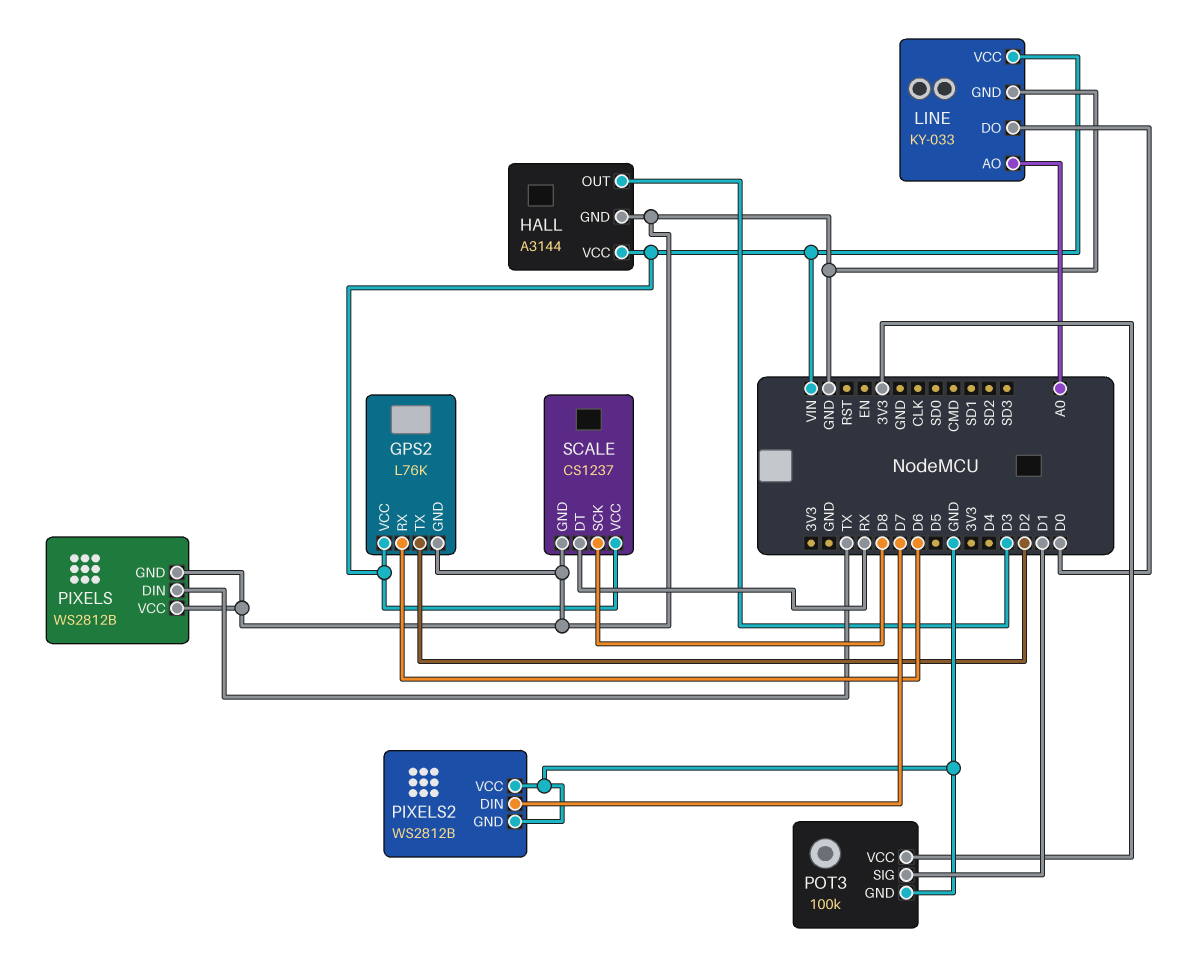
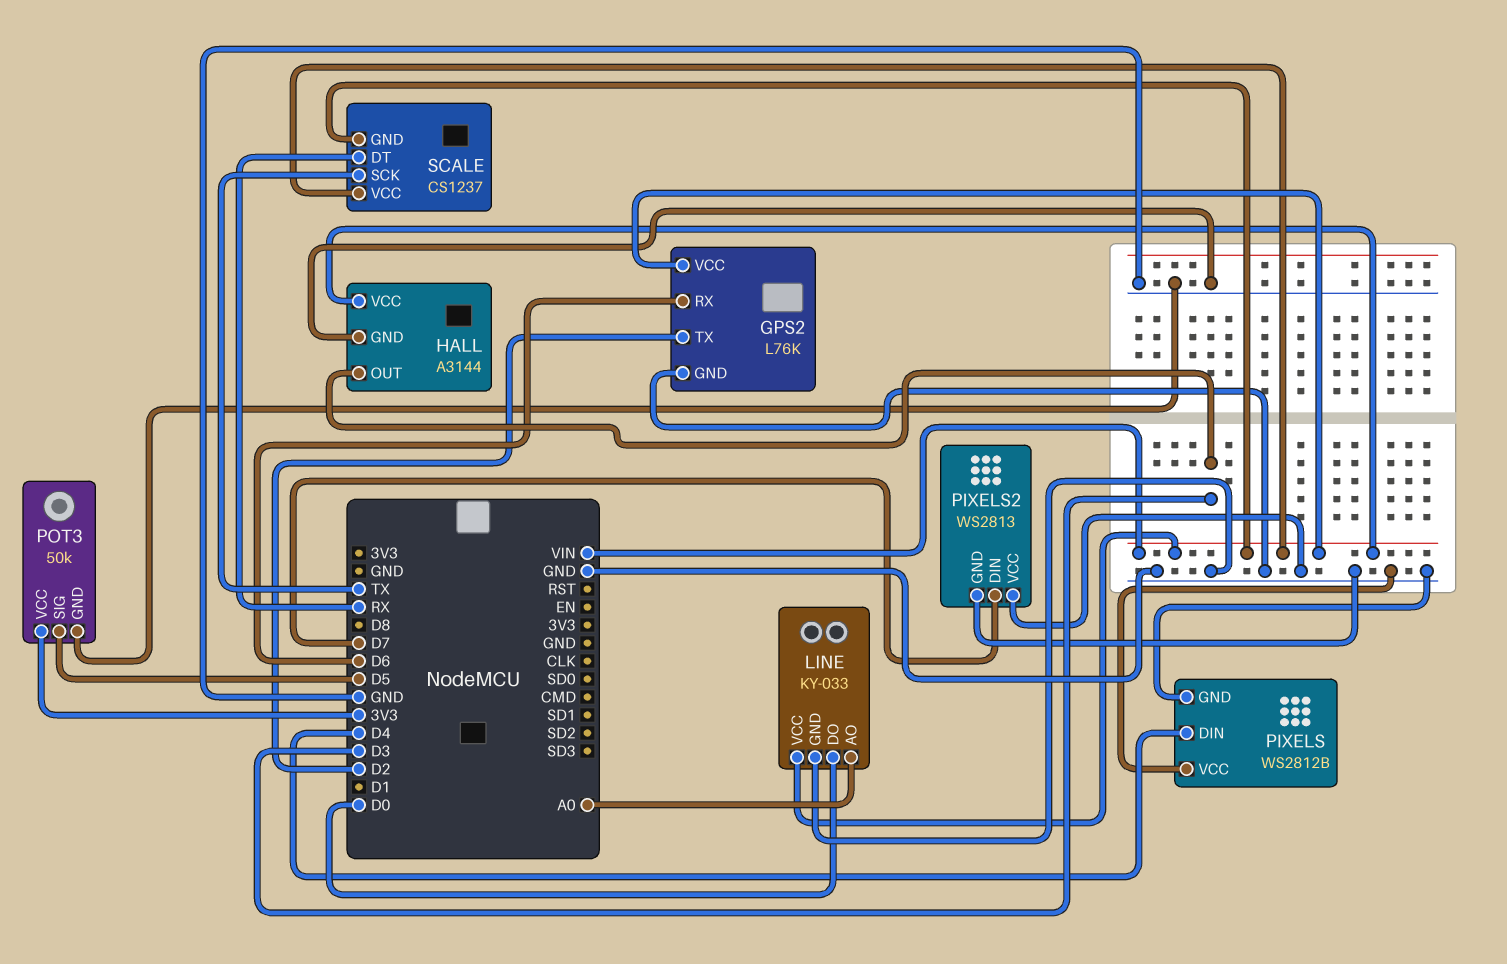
PIXELS pin DIN: TX -> D4
PIXELS2: WS2812B -> WS2813
POT3: 100k -> 50k
POT3 pin SIG: D1 -> D5
SCALE pin GND: GND -> VIN
SCALE pin SCK: D8 -> TX

